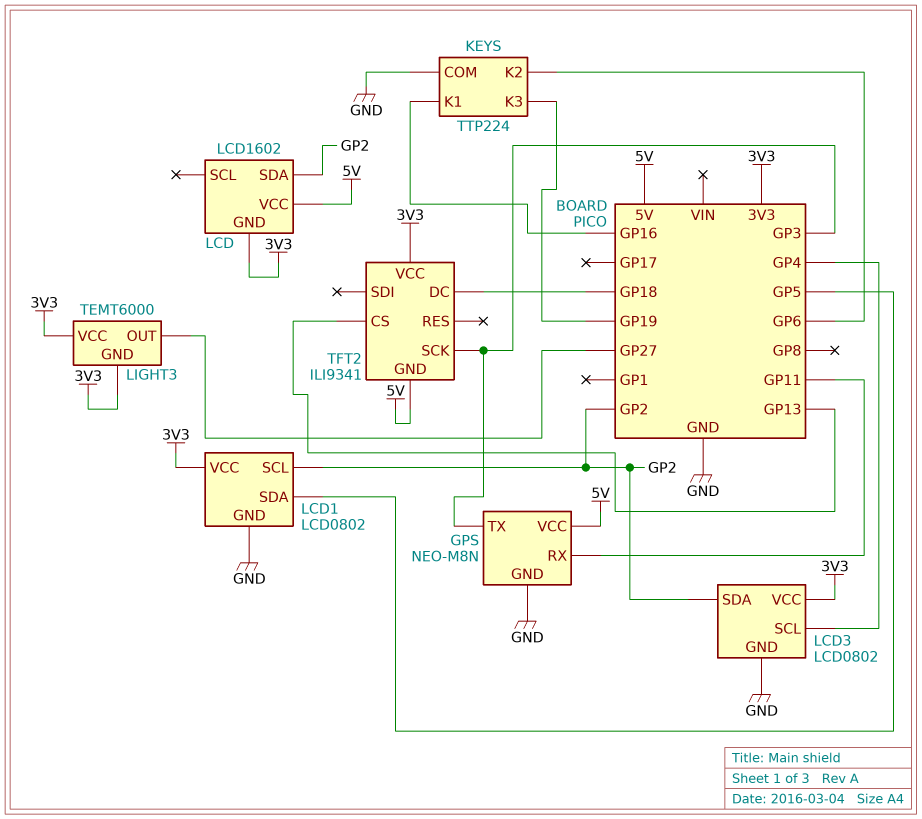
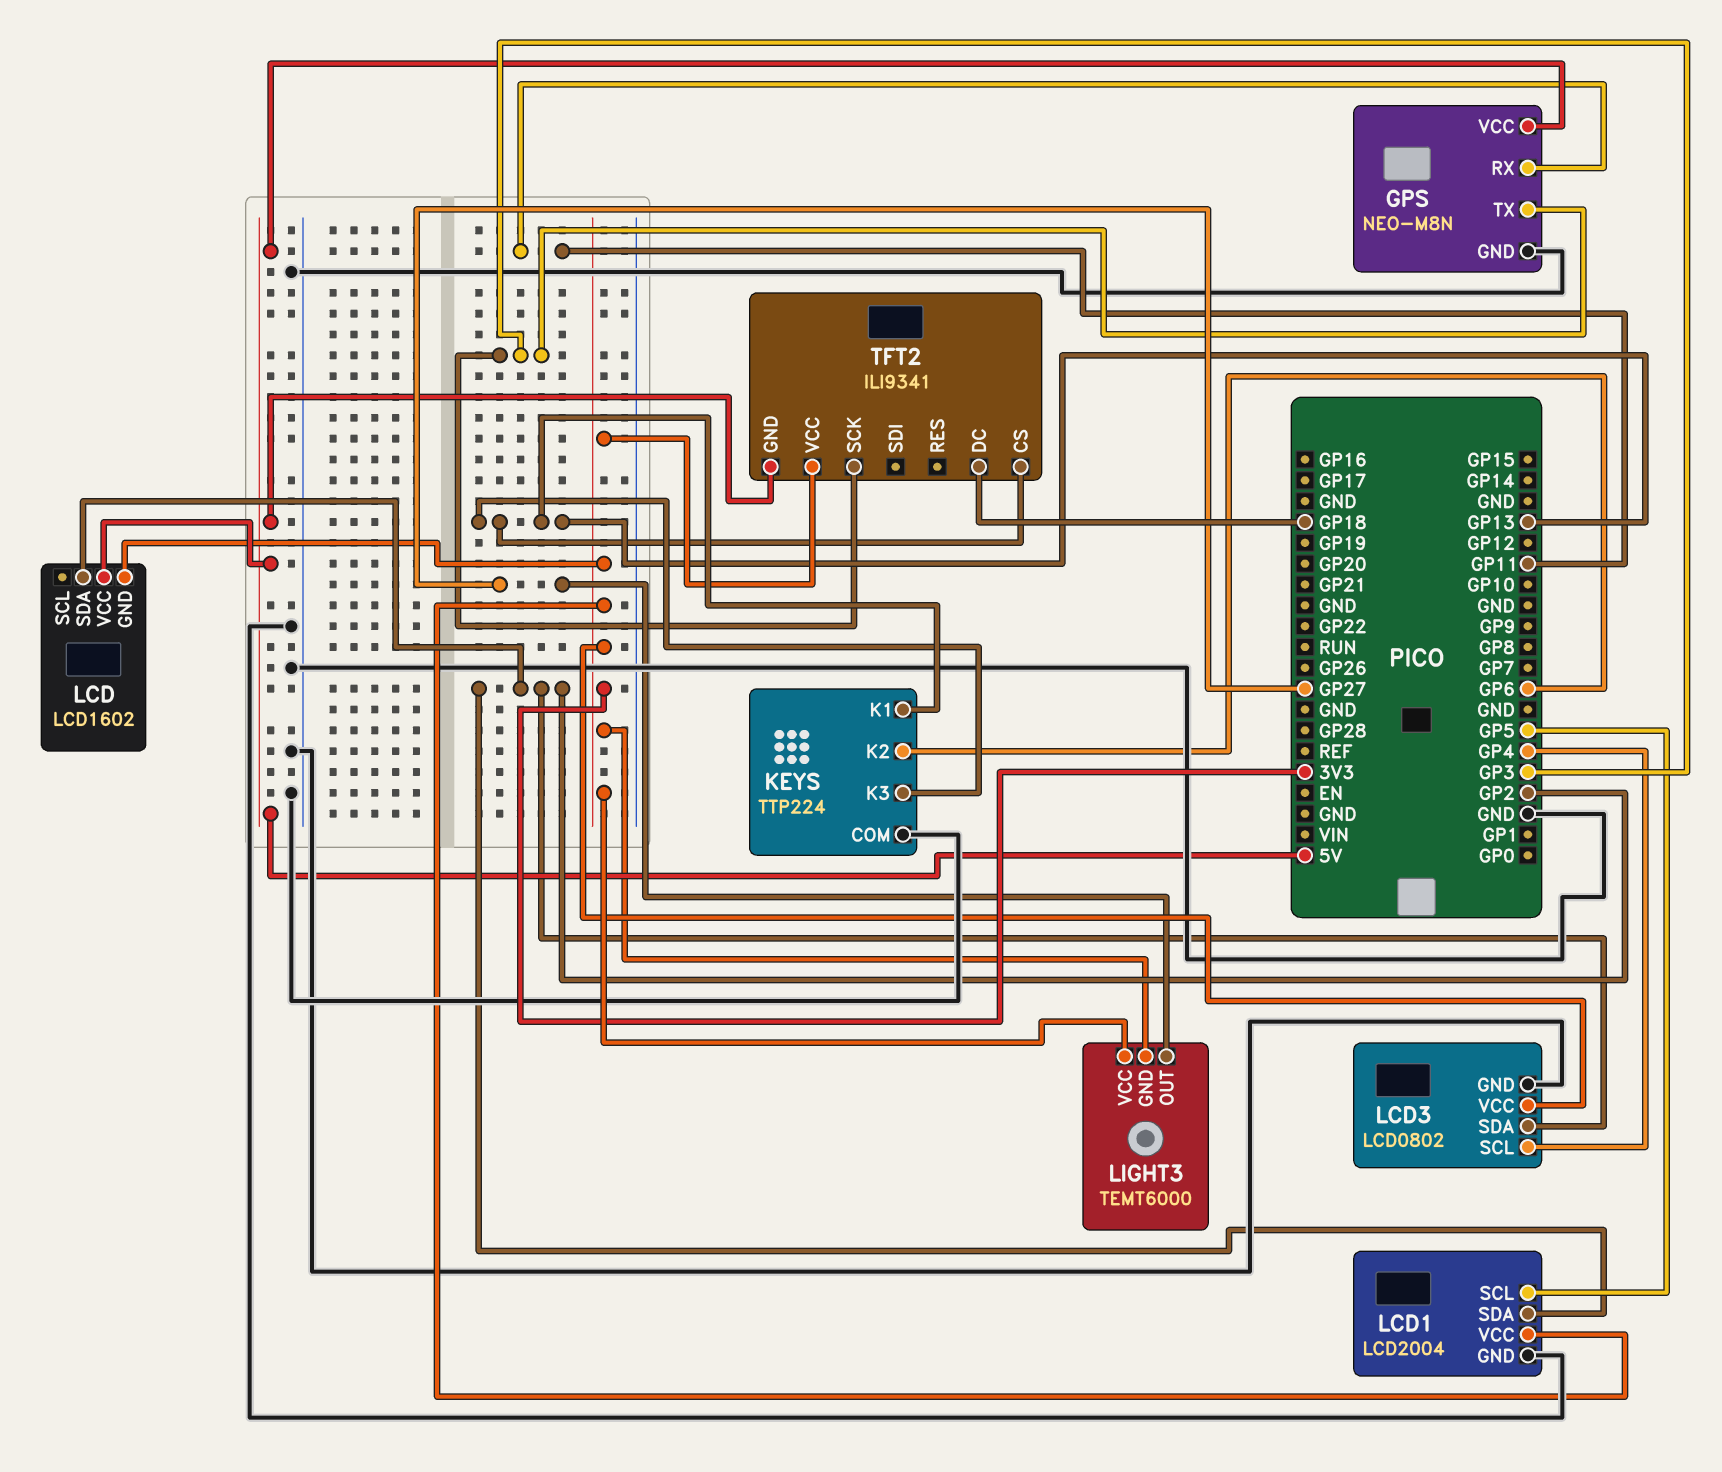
KEYS pin K1: GP16 -> GP13
KEYS pin K3: GP19 -> GP13
LCD1: LCD0802 -> LCD2004
LCD1 pin SCL: GP2 -> GP5
LCD1 pin SDA: GP5 -> GP2

